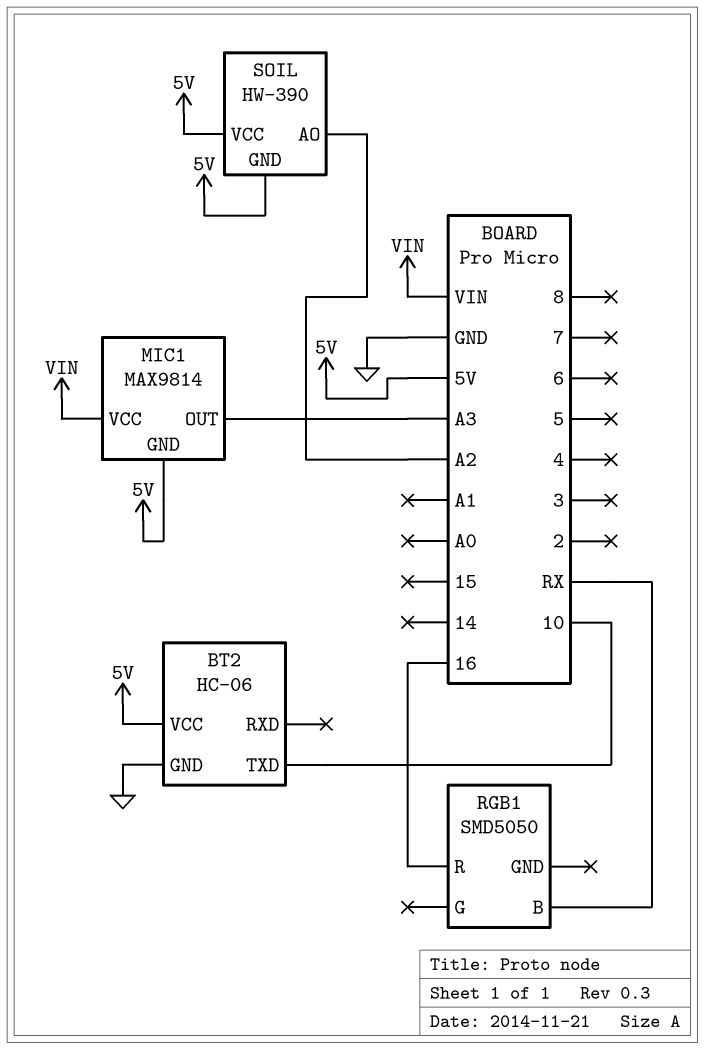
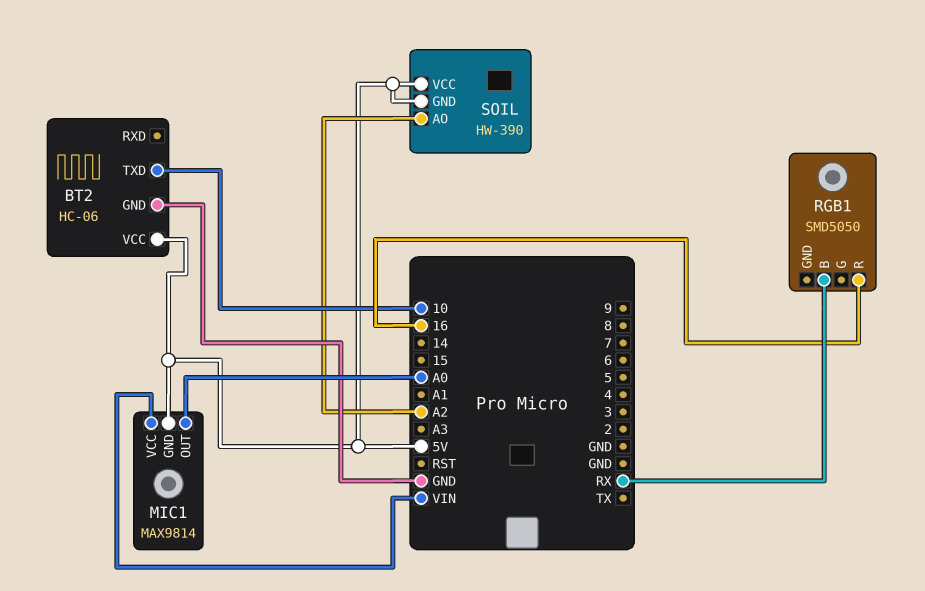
MIC1 pin OUT: A3 -> A0

